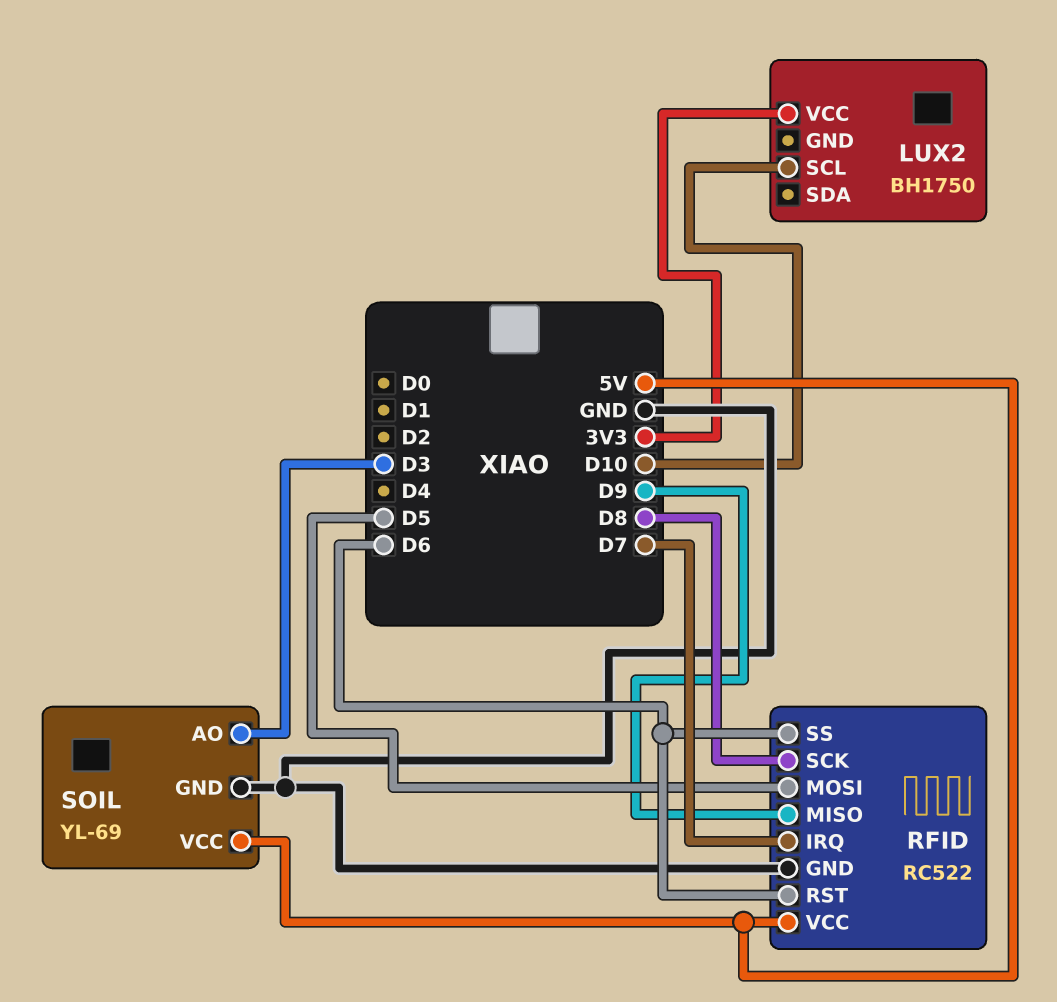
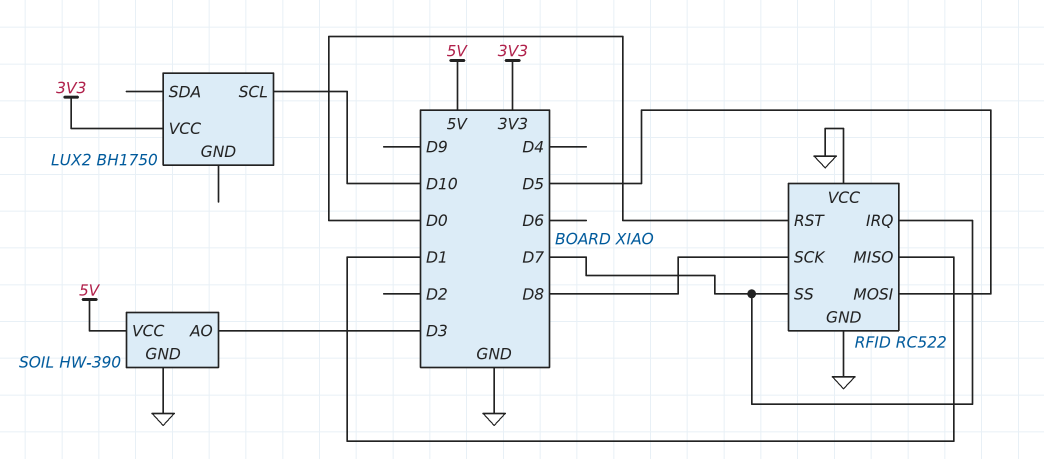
RFID pin MISO: D9 -> D1
RFID pin RST: D6 -> D0
RFID pin SS: D6 -> D7
RFID pin VCC: 5V -> GND
SOIL: YL-69 -> HW-390

